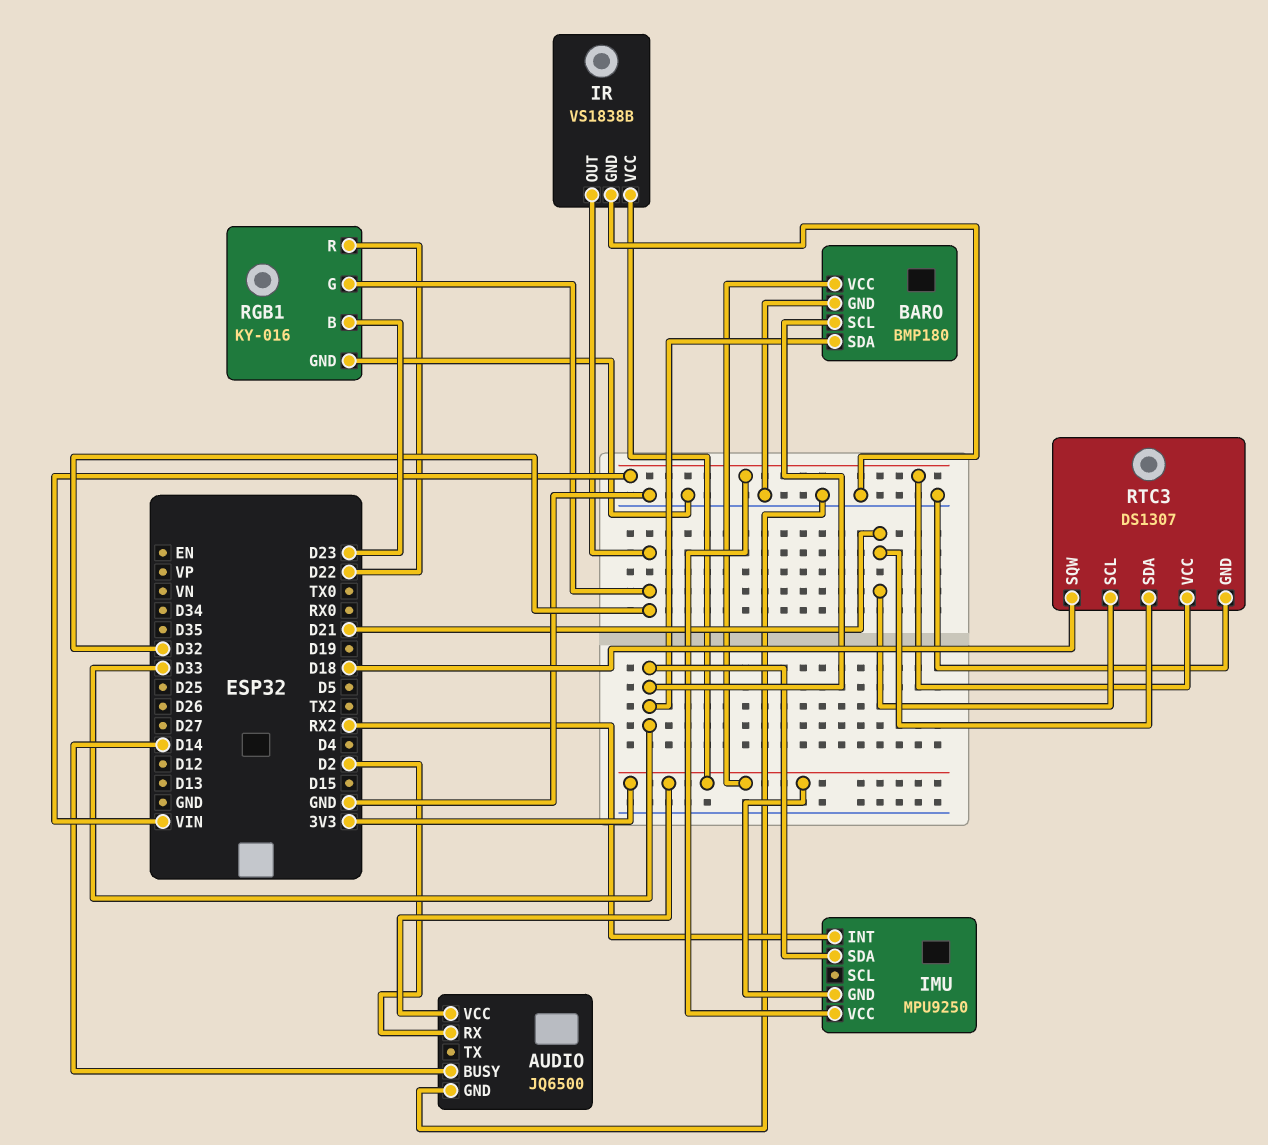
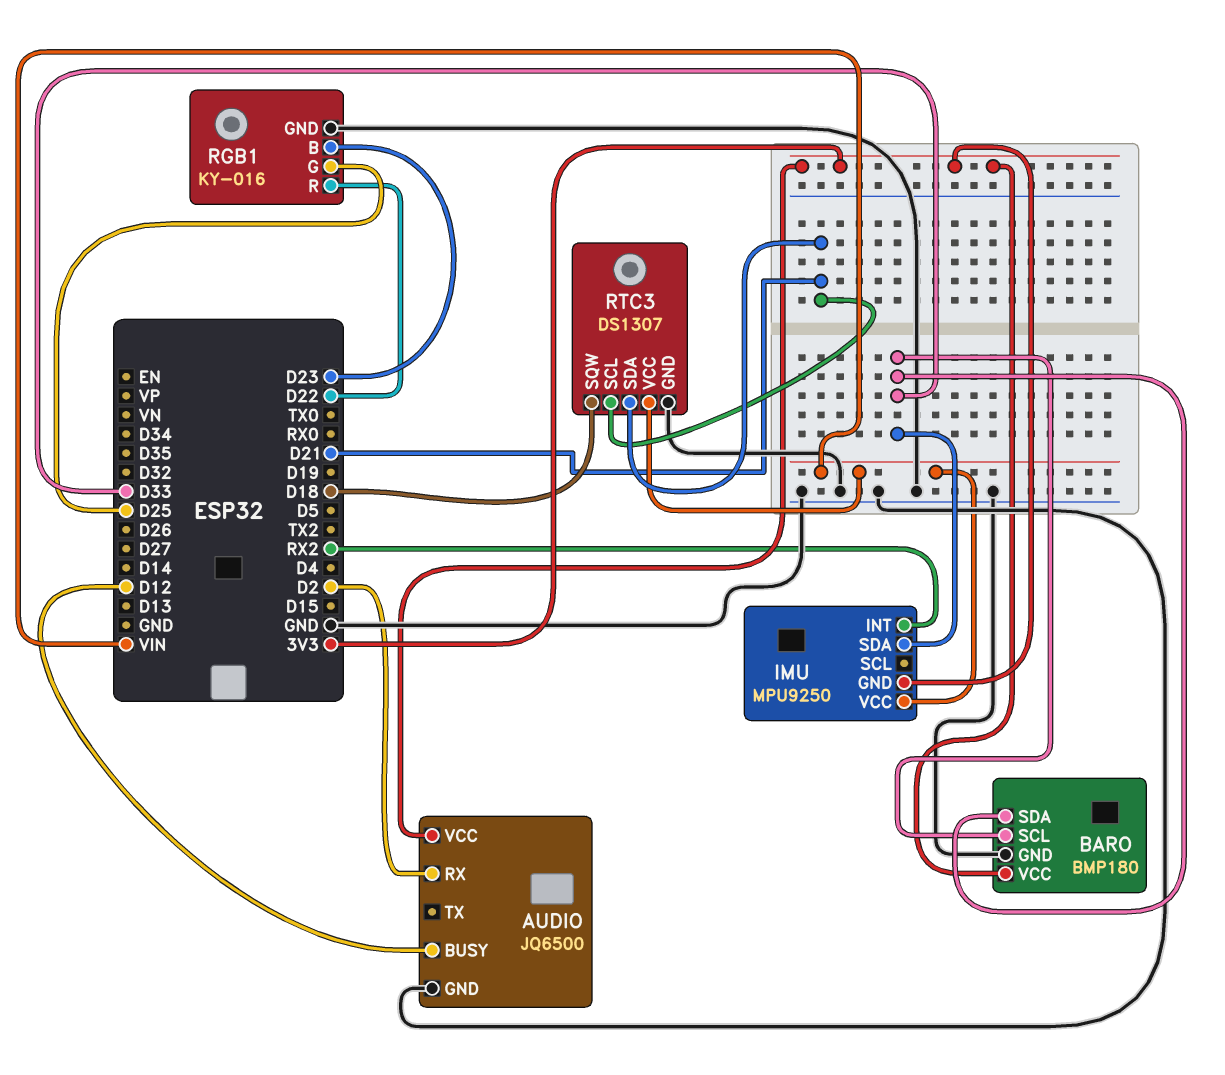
AUDIO pin BUSY: D14 -> D12
IR: VS1838B -> none
IR pin GND: GND -> none
IR pin OUT: D32 -> none
IR pin VCC: 3V3 -> none
RGB1 pin G: D32 -> D25

